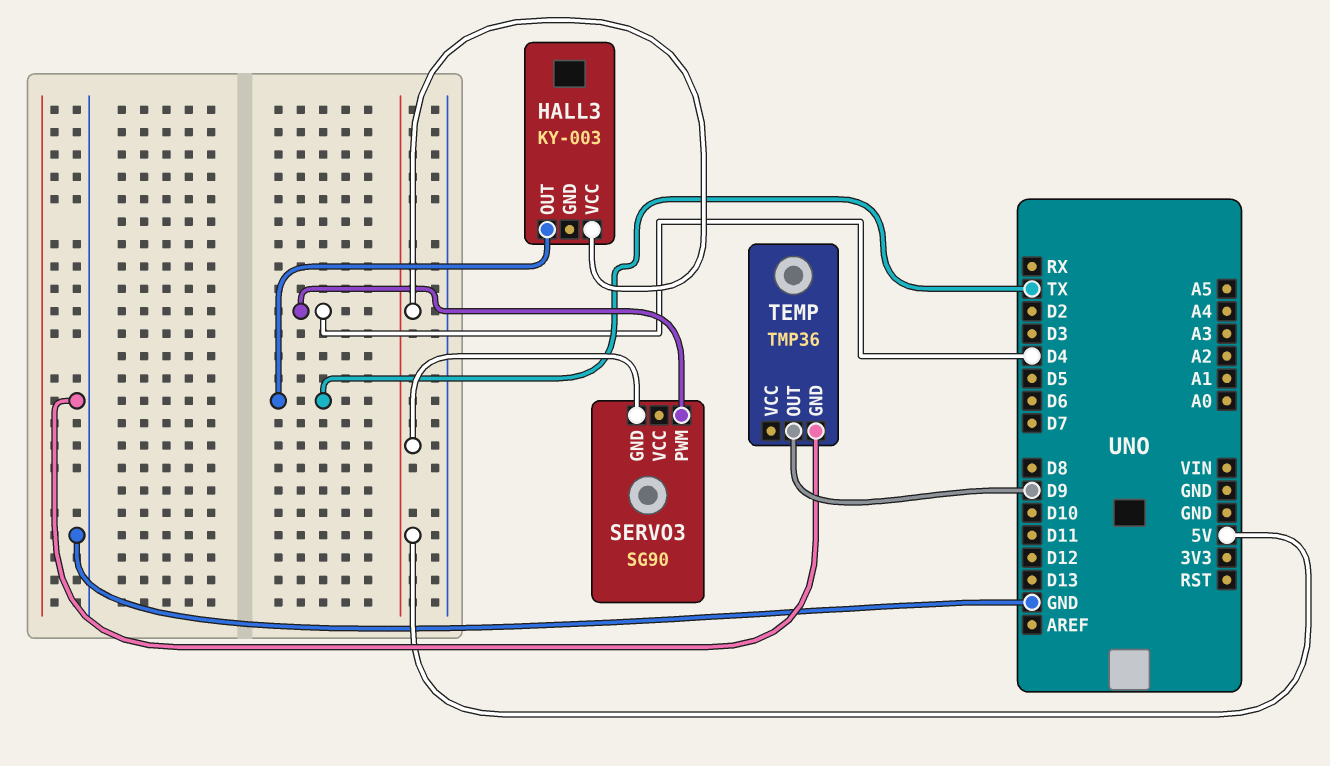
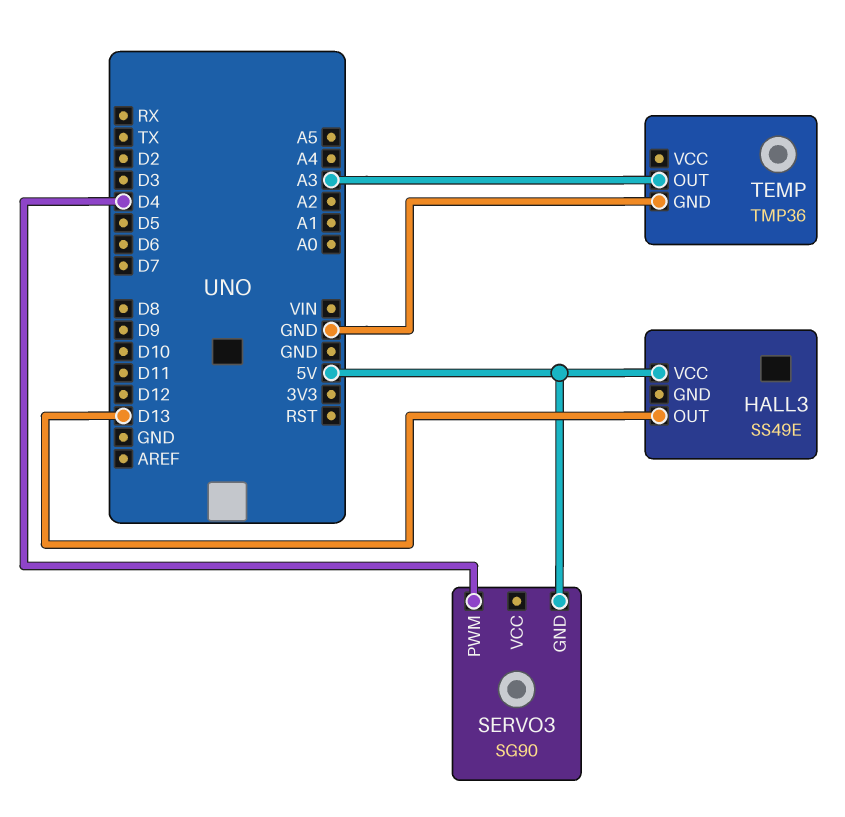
HALL3: KY-003 -> SS49E
HALL3 pin OUT: TX -> D13
TEMP pin OUT: D9 -> A3

